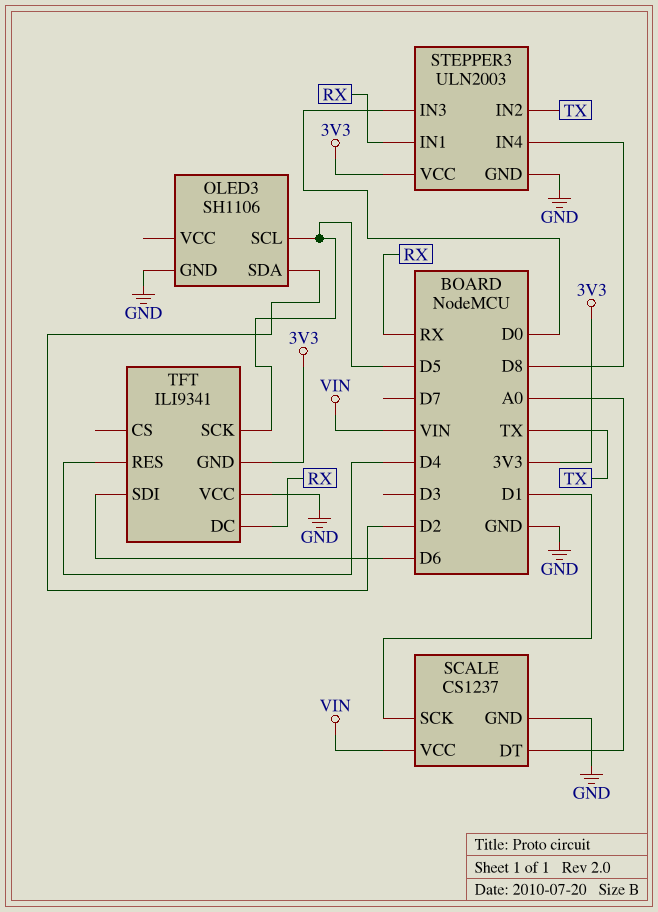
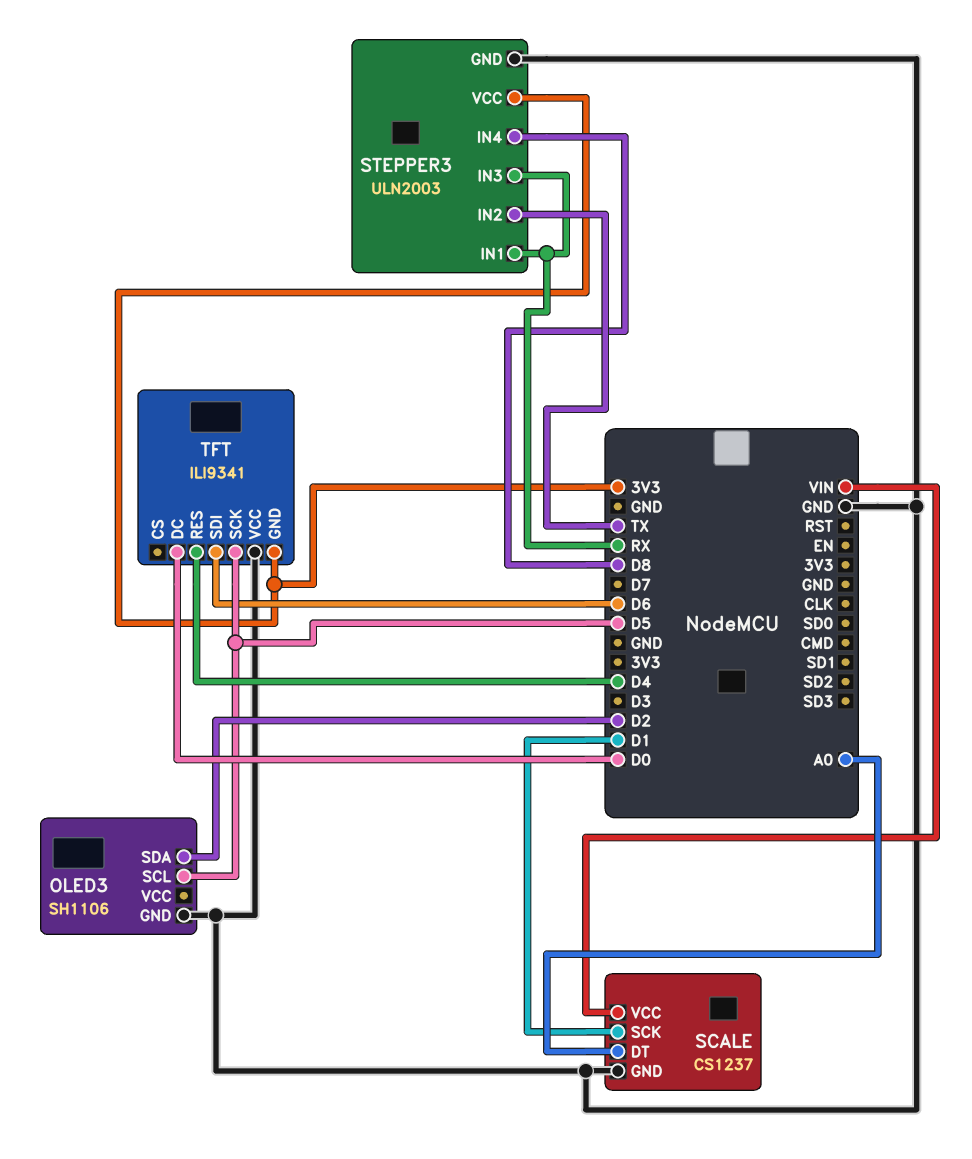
STEPPER3 pin IN3: D0 -> RX
TFT pin DC: RX -> D0

